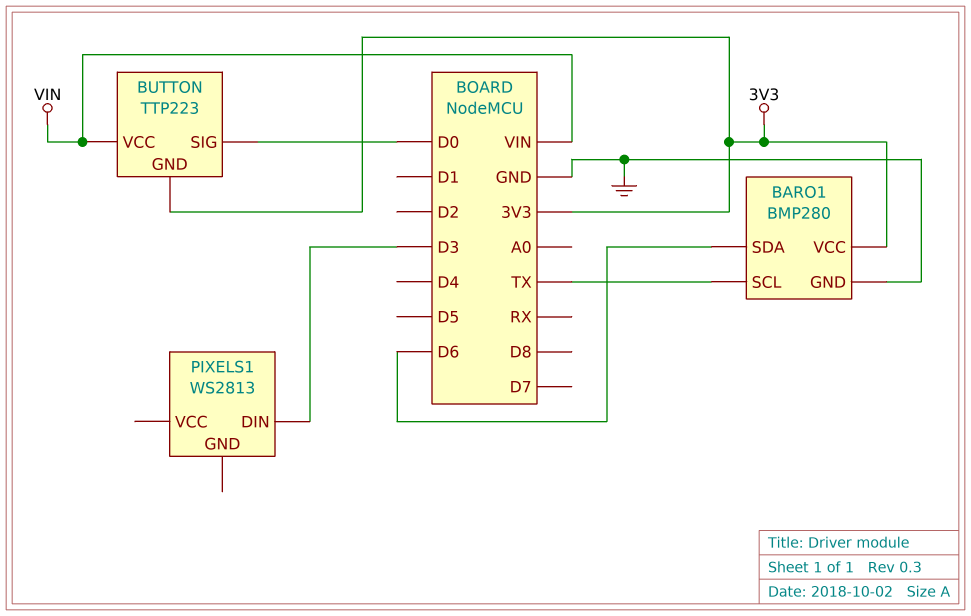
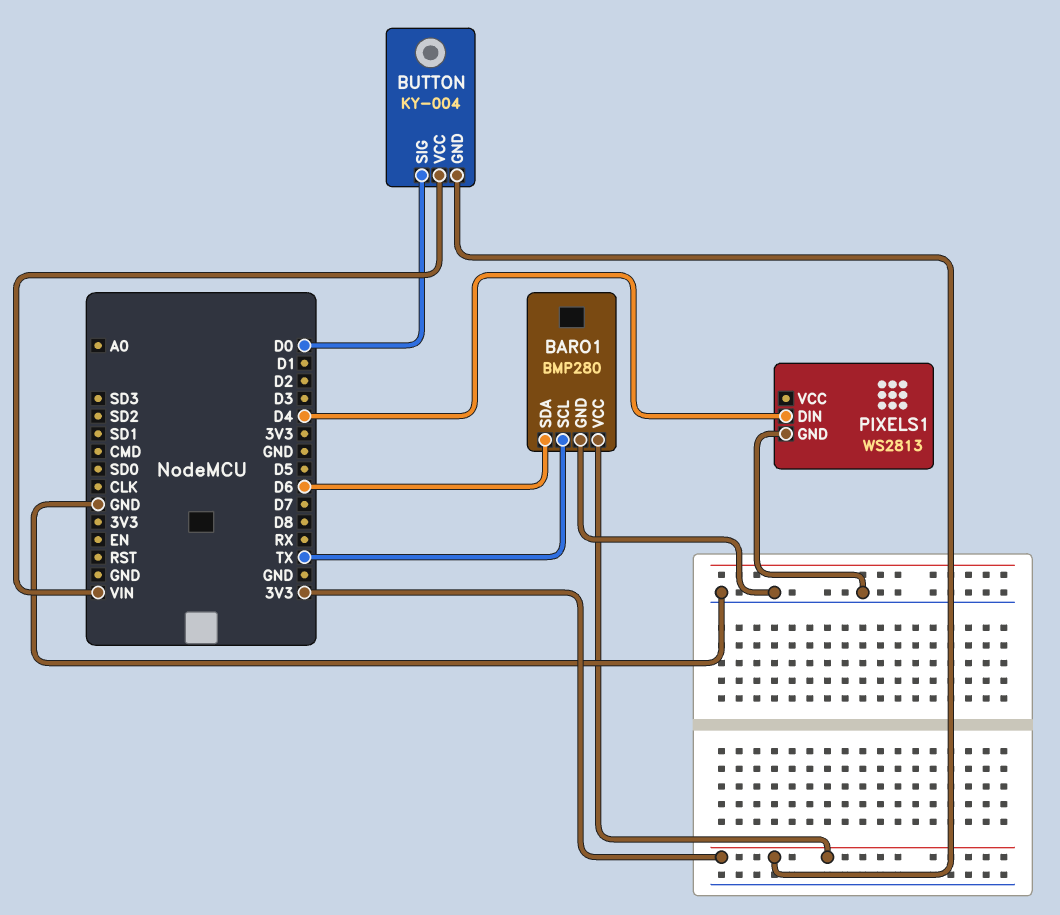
BUTTON: TTP223 -> KY-004
PIXELS1 pin DIN: D3 -> D4
PIXELS1 pin GND: none -> GND

